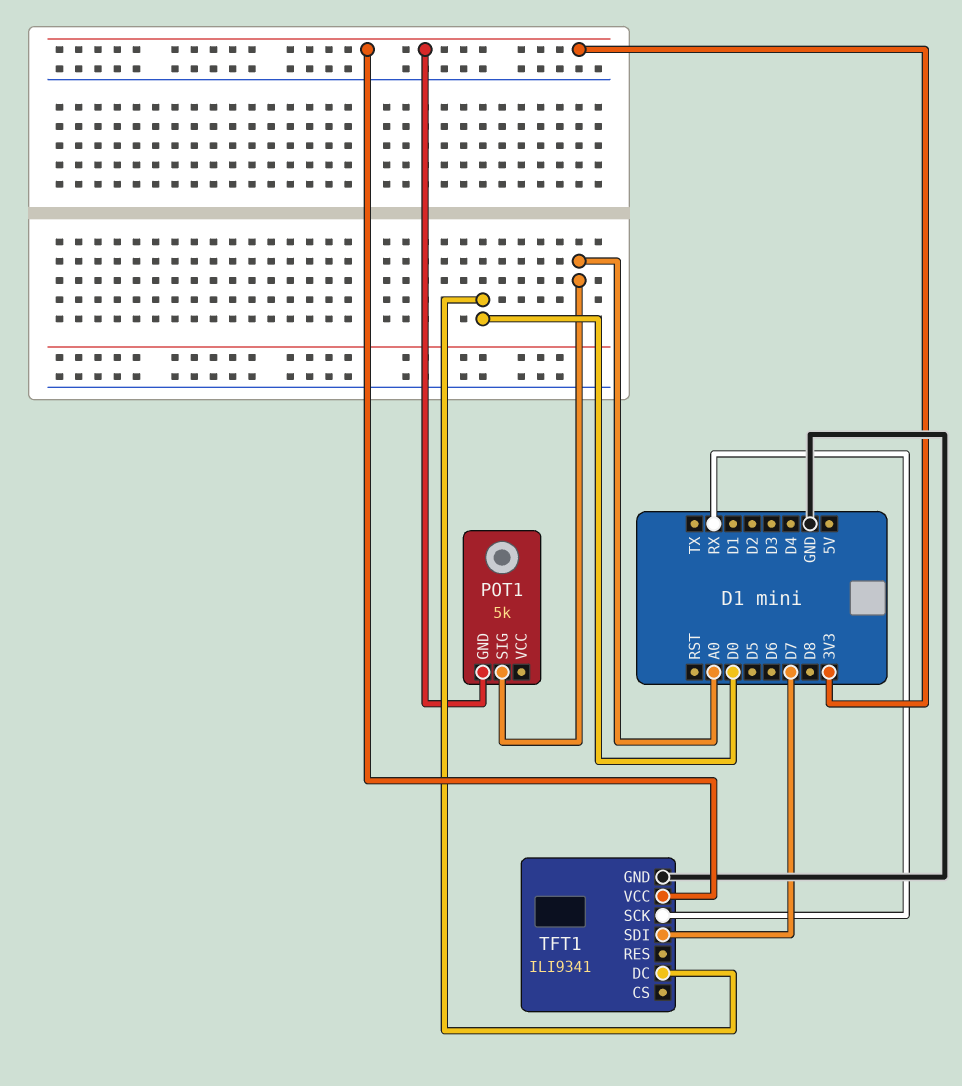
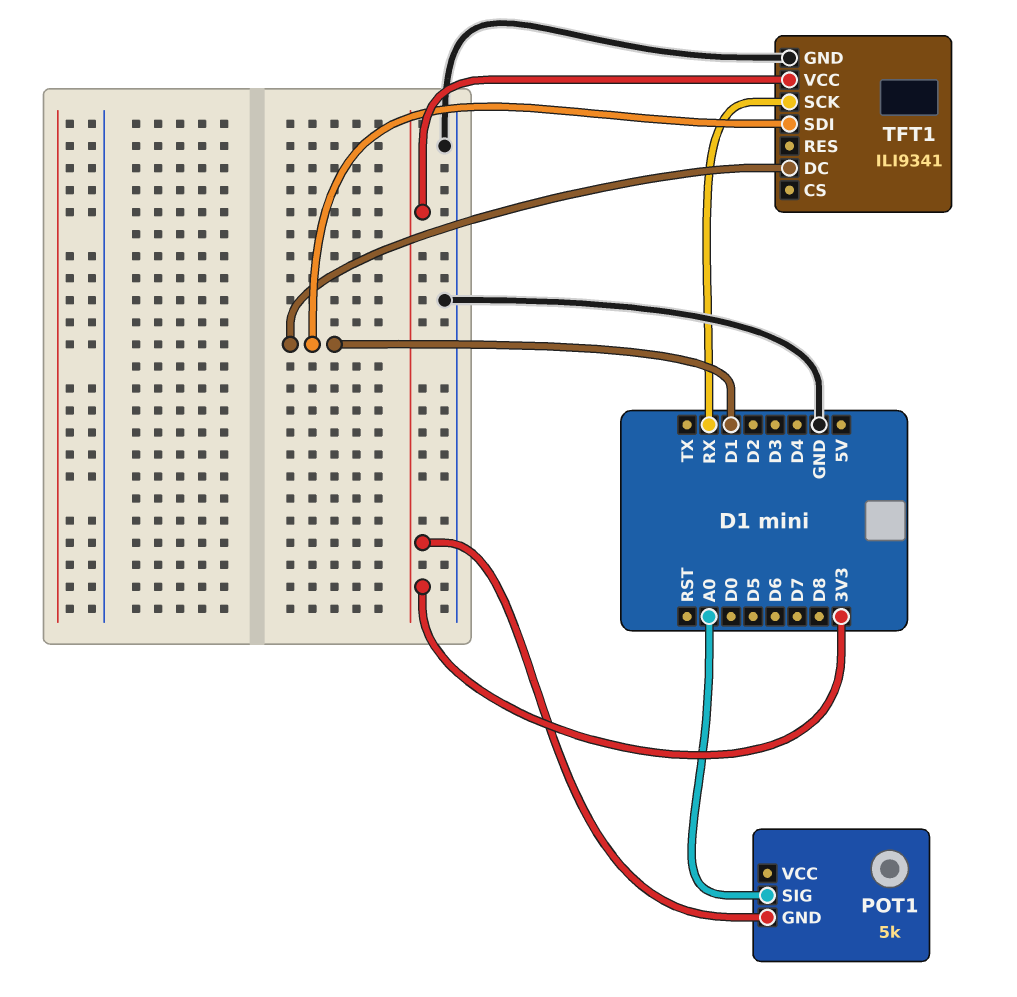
TFT1 pin DC: D0 -> D1
TFT1 pin SDI: D7 -> D1

